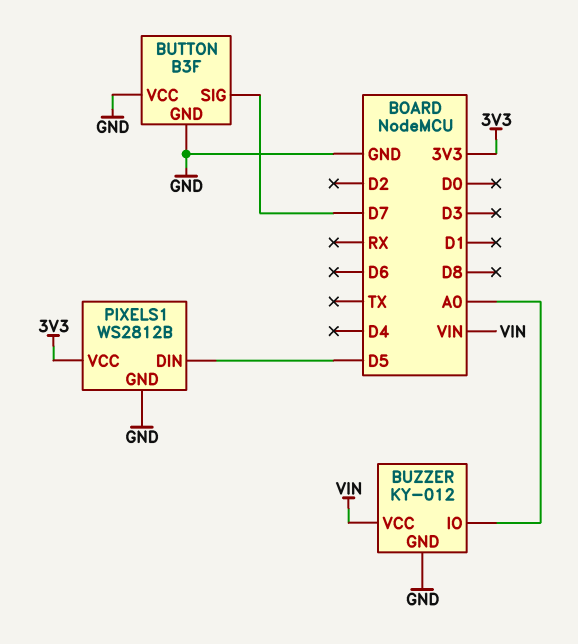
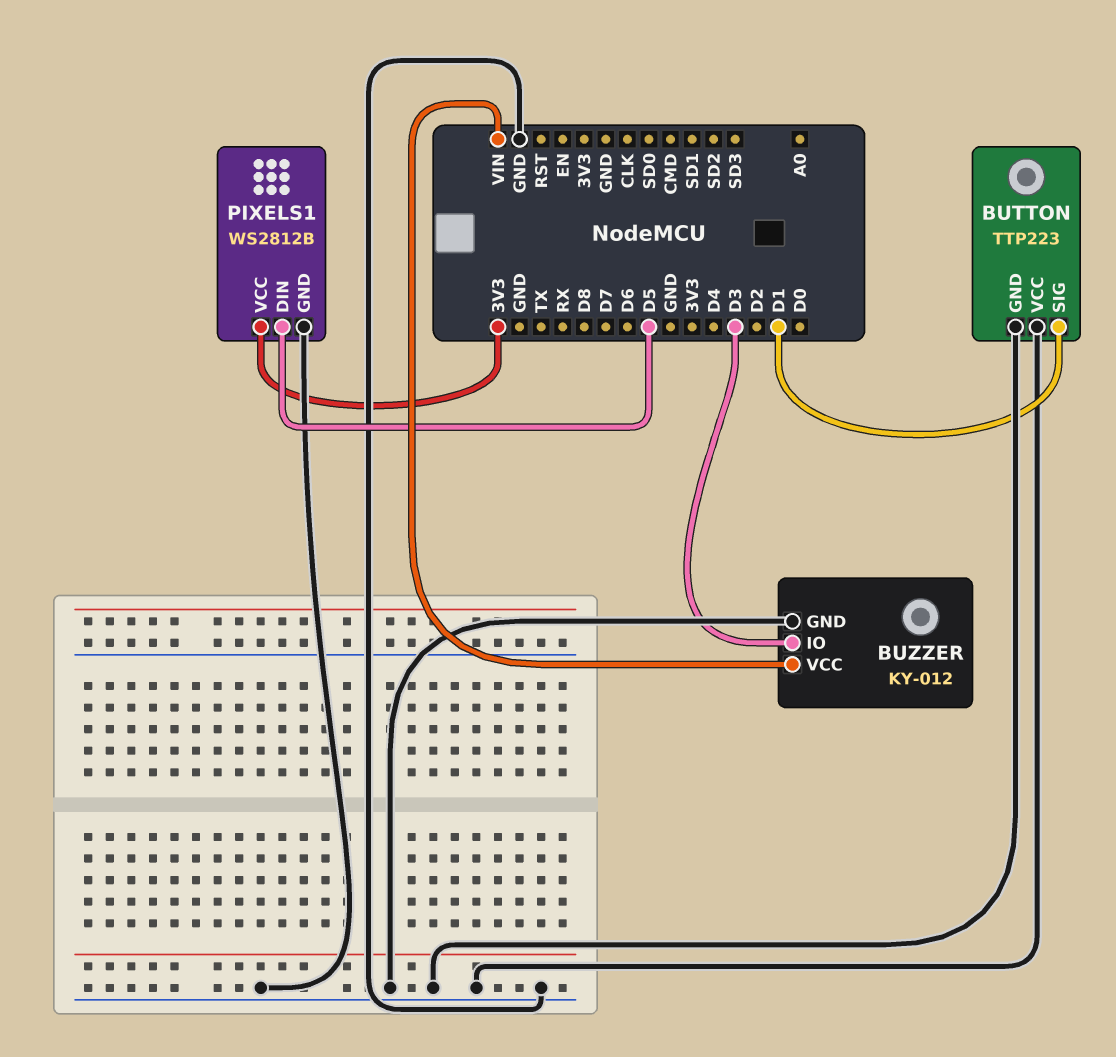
BUTTON: B3F -> TTP223
BUTTON pin SIG: D7 -> D1
BUZZER pin IO: A0 -> D3

